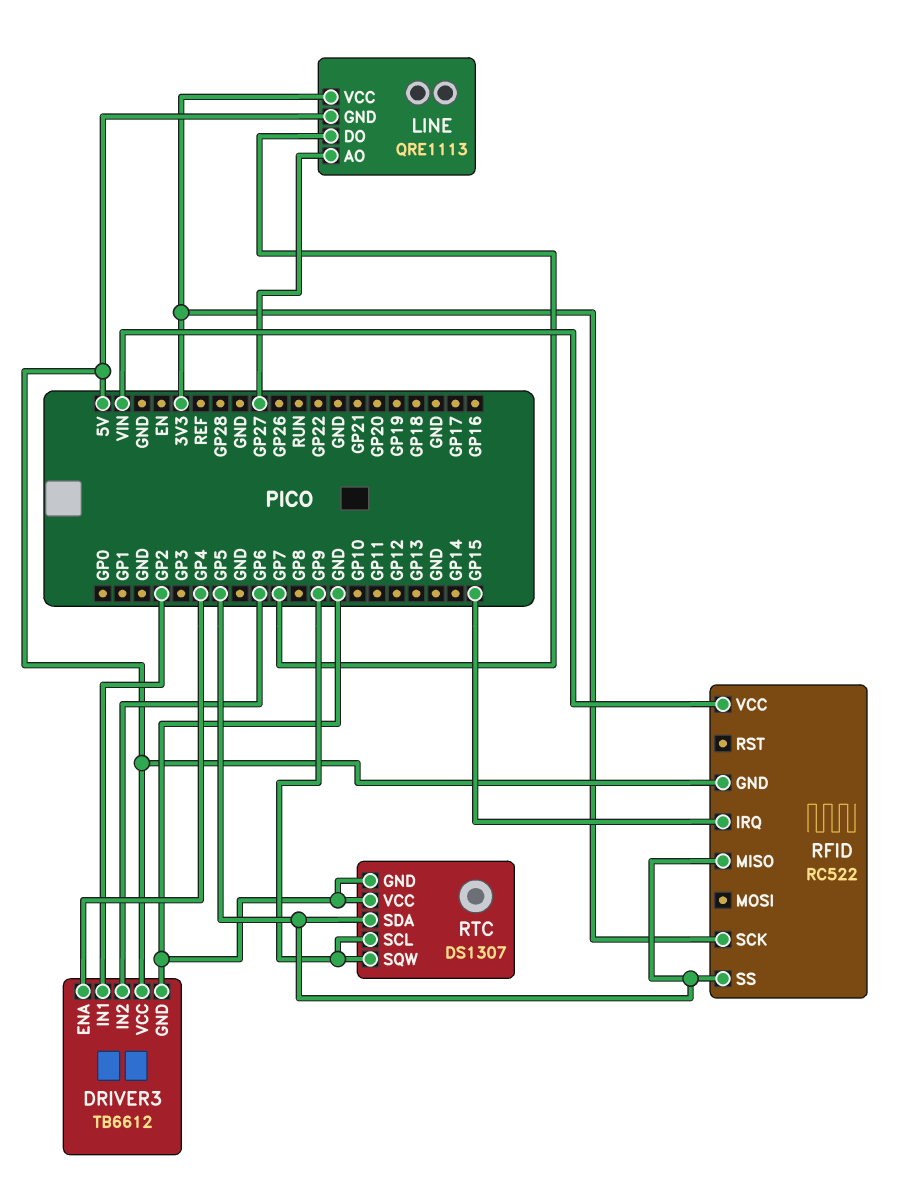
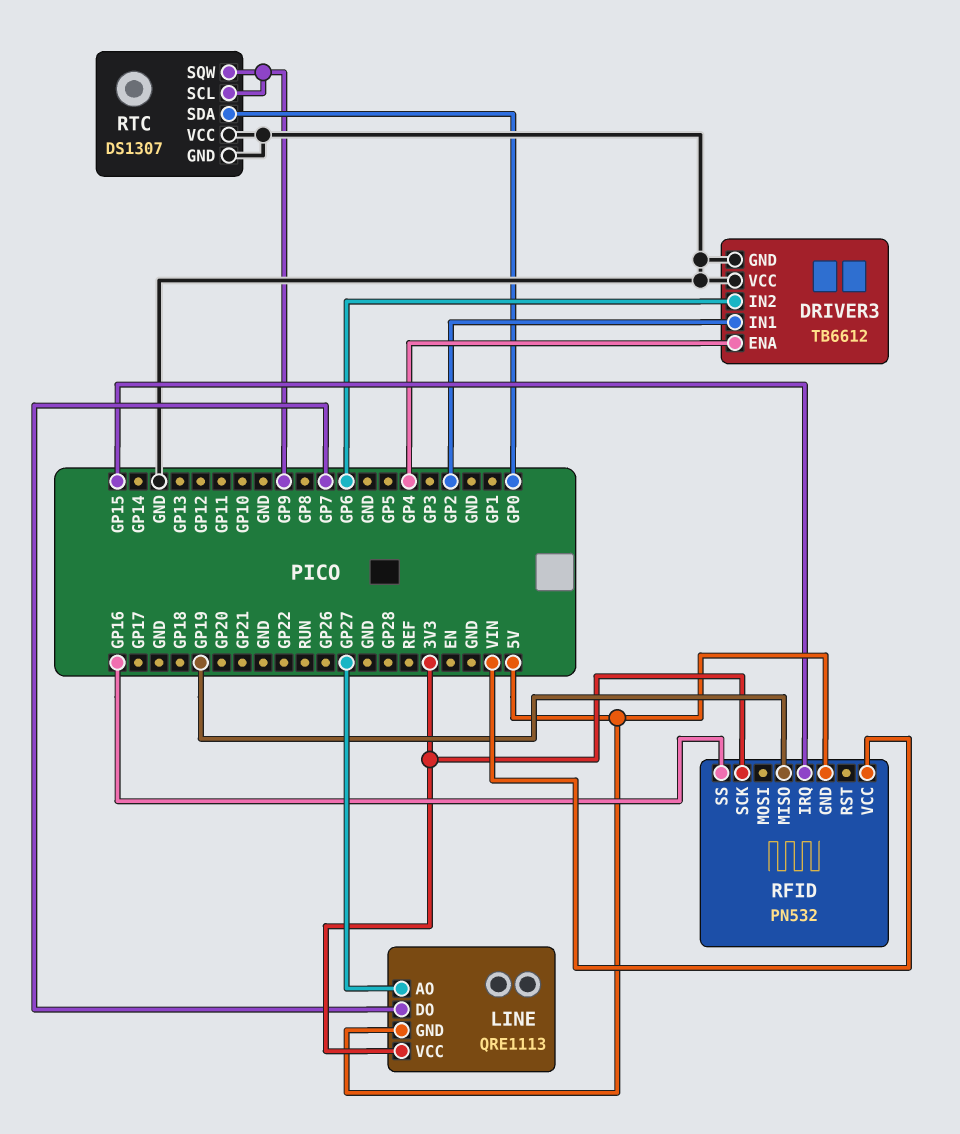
DRIVER3 pin VCC: 5V -> GND
RFID: RC522 -> PN532
RFID pin MISO: GP5 -> GP19
RFID pin SS: GP5 -> GP16
RTC pin SDA: GP5 -> GP0

